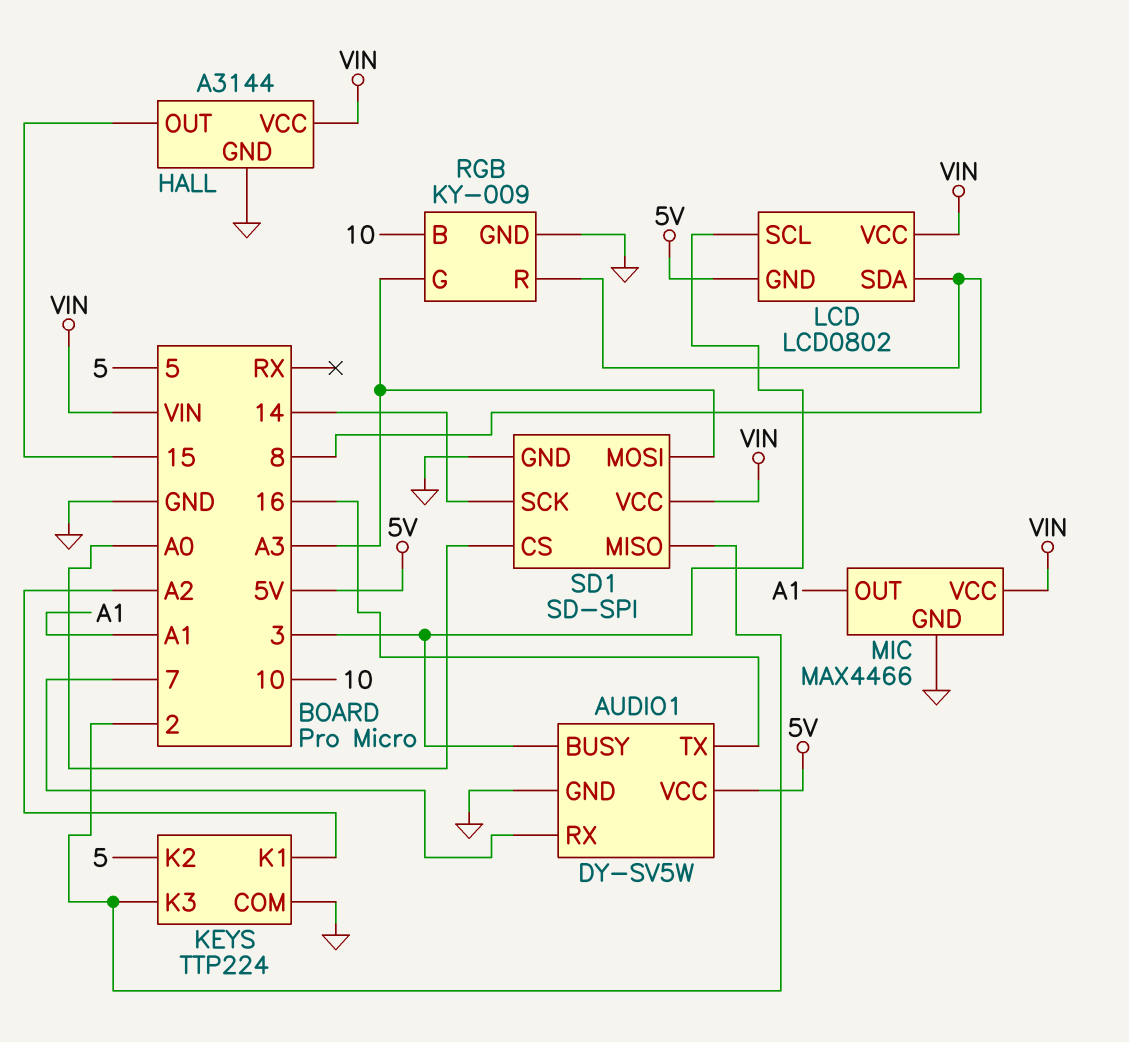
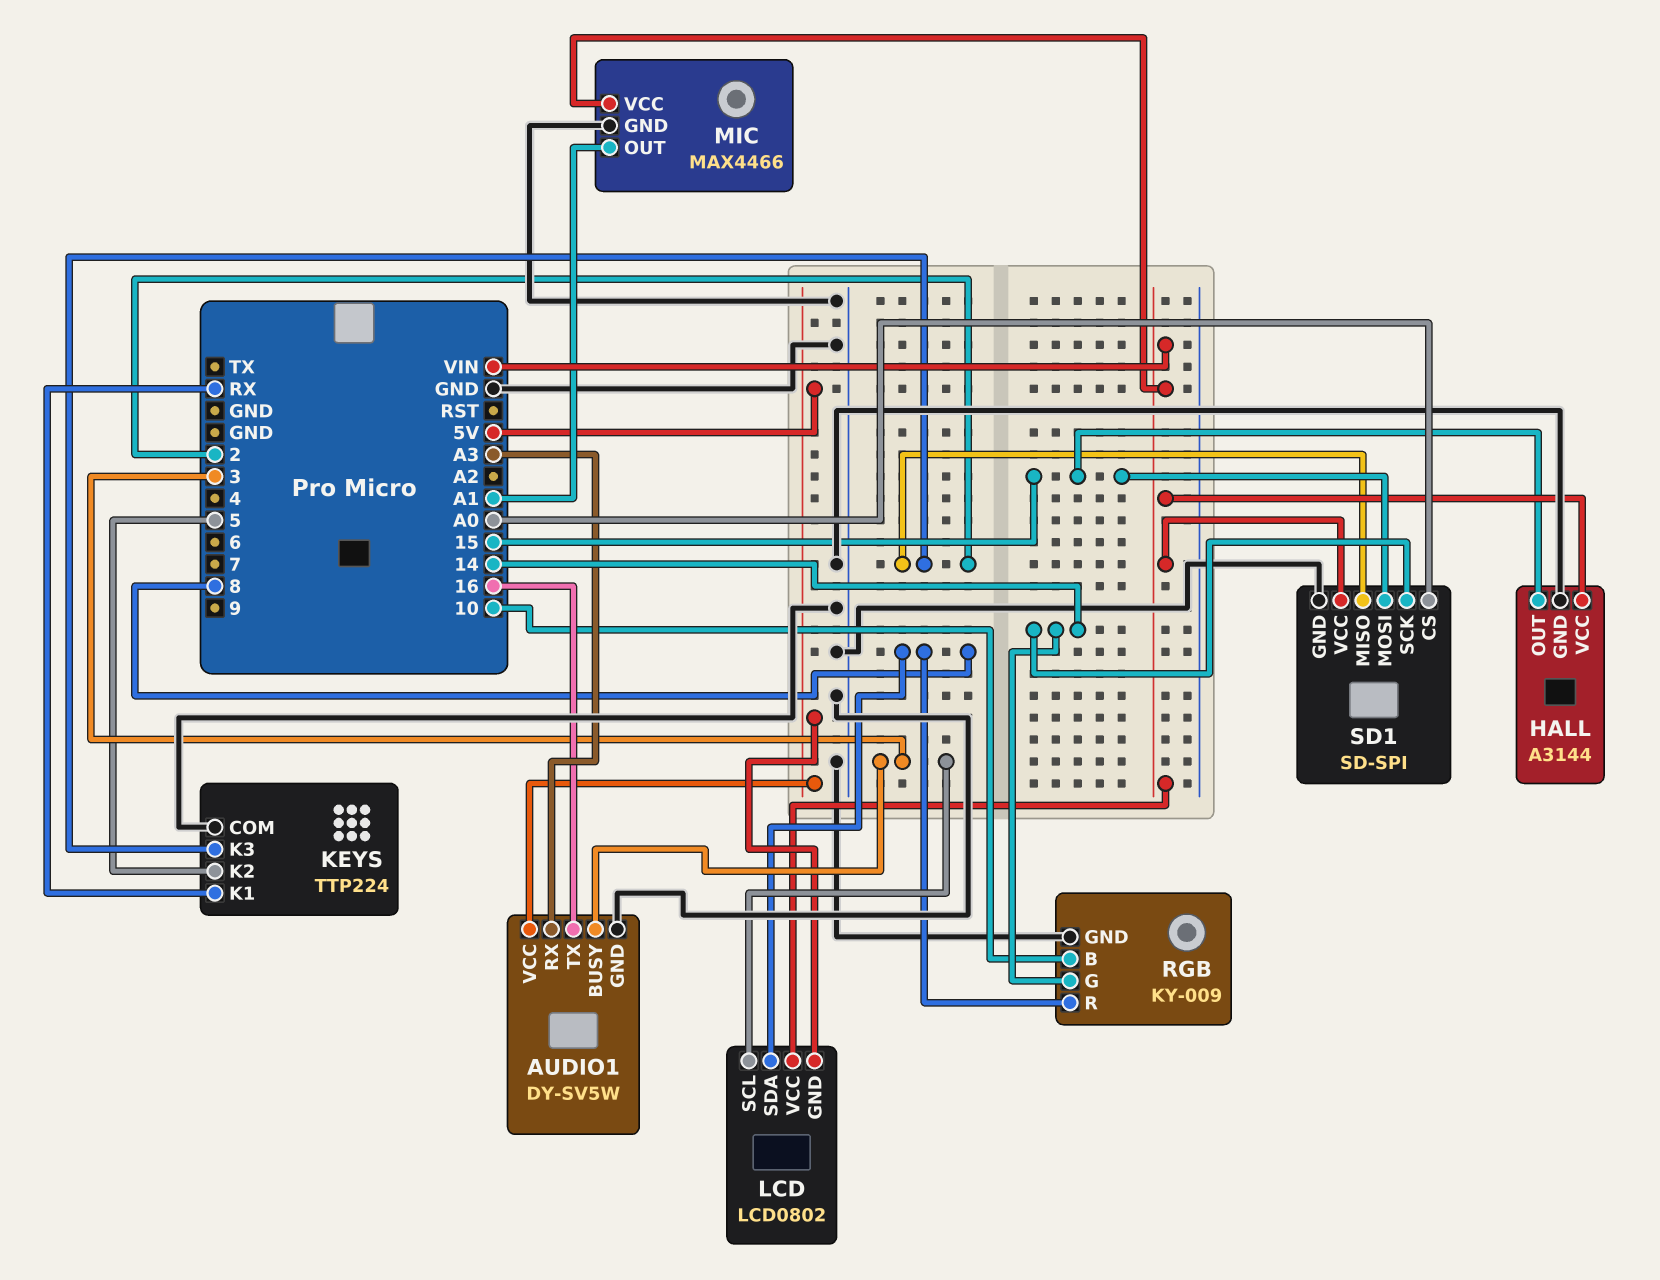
AUDIO1 pin RX: 7 -> A3
KEYS pin K1: A2 -> RX
RGB pin G: A3 -> 14
SD1 pin MOSI: A3 -> 15

